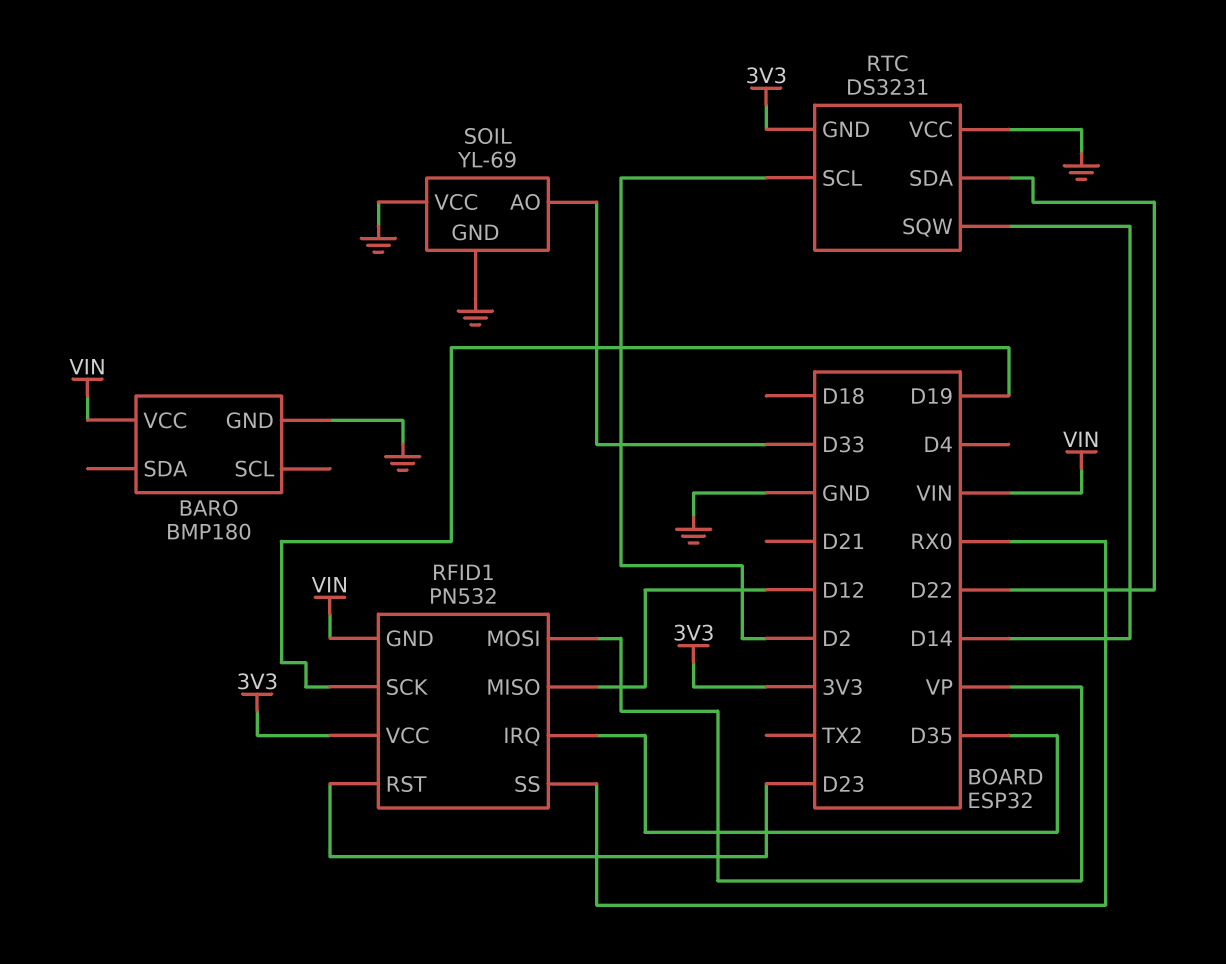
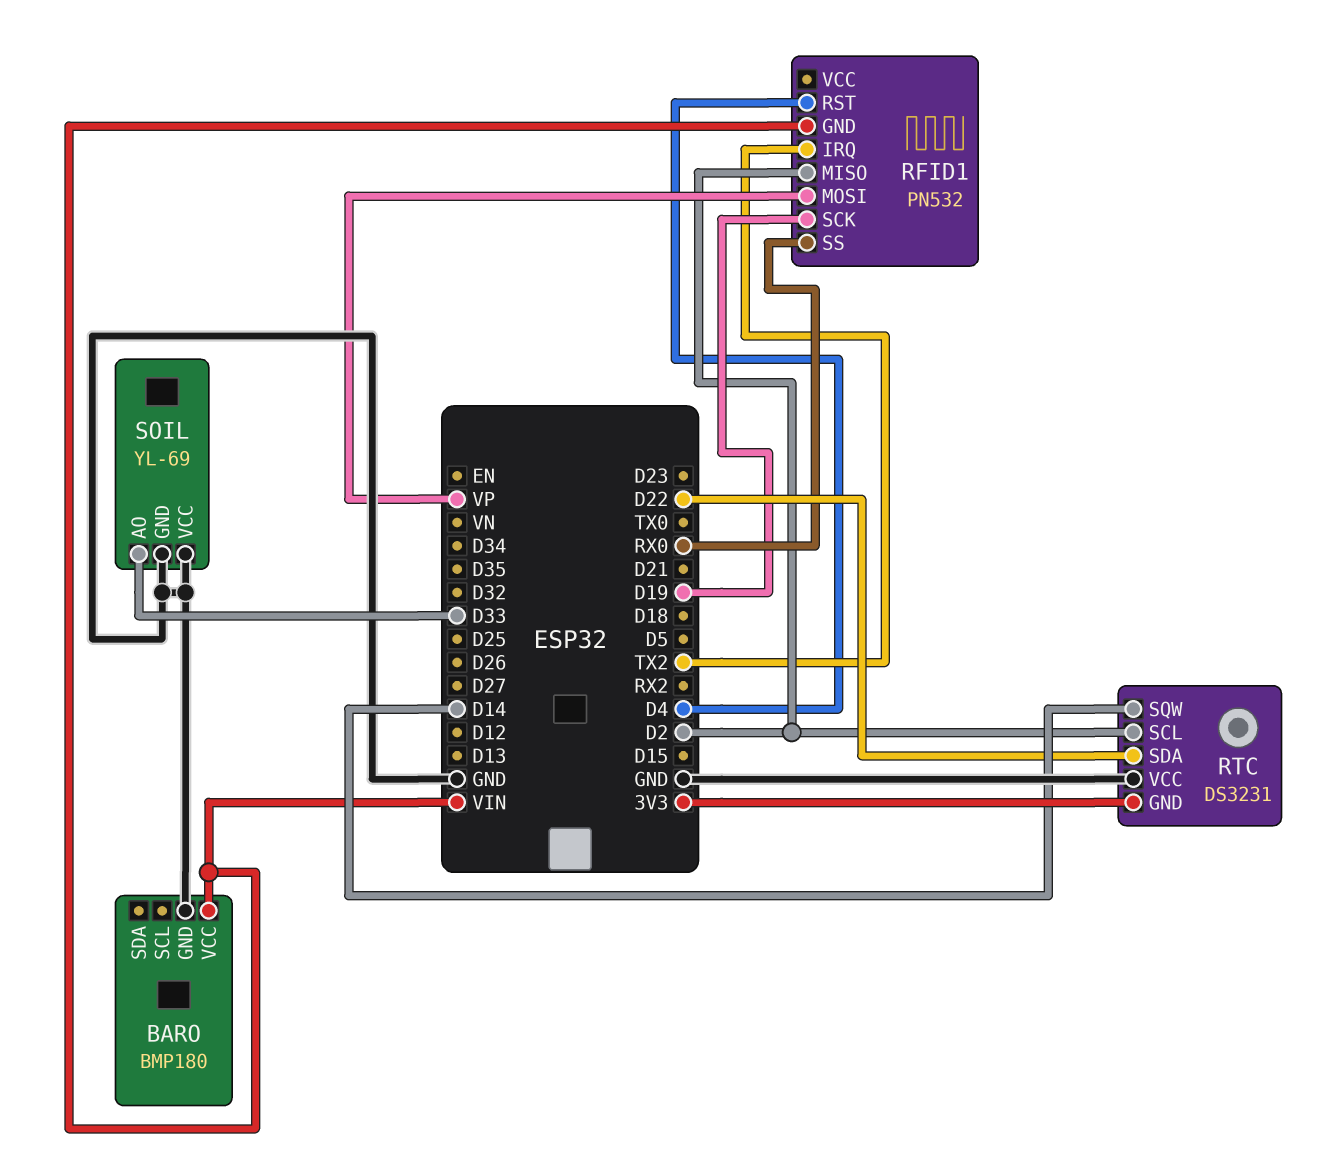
RFID1 pin IRQ: D35 -> TX2
RFID1 pin MISO: D12 -> D2
RFID1 pin RST: D23 -> D4
RFID1 pin VCC: 3V3 -> none

